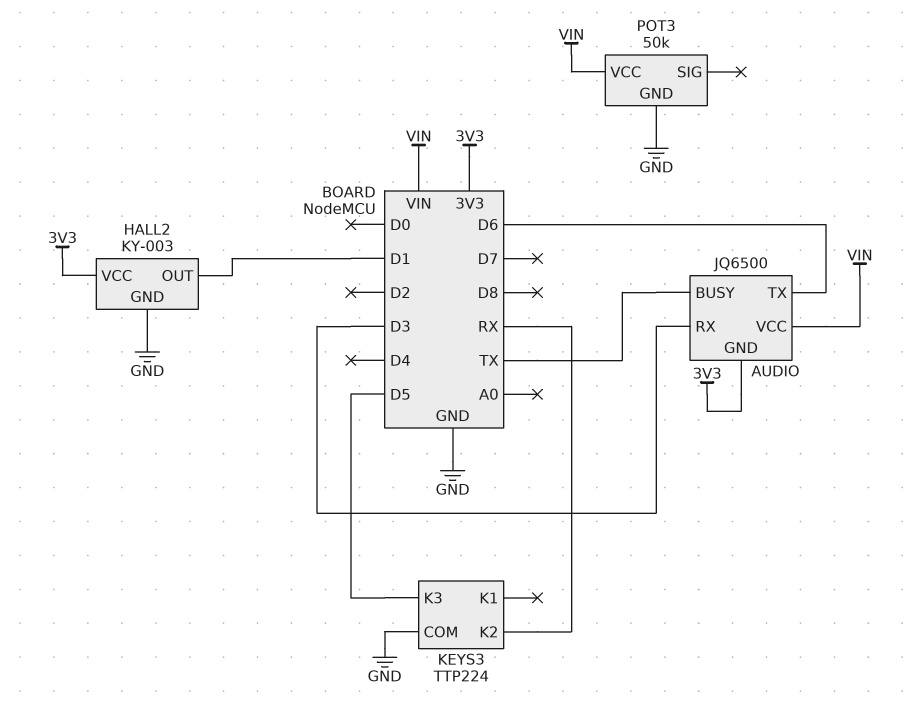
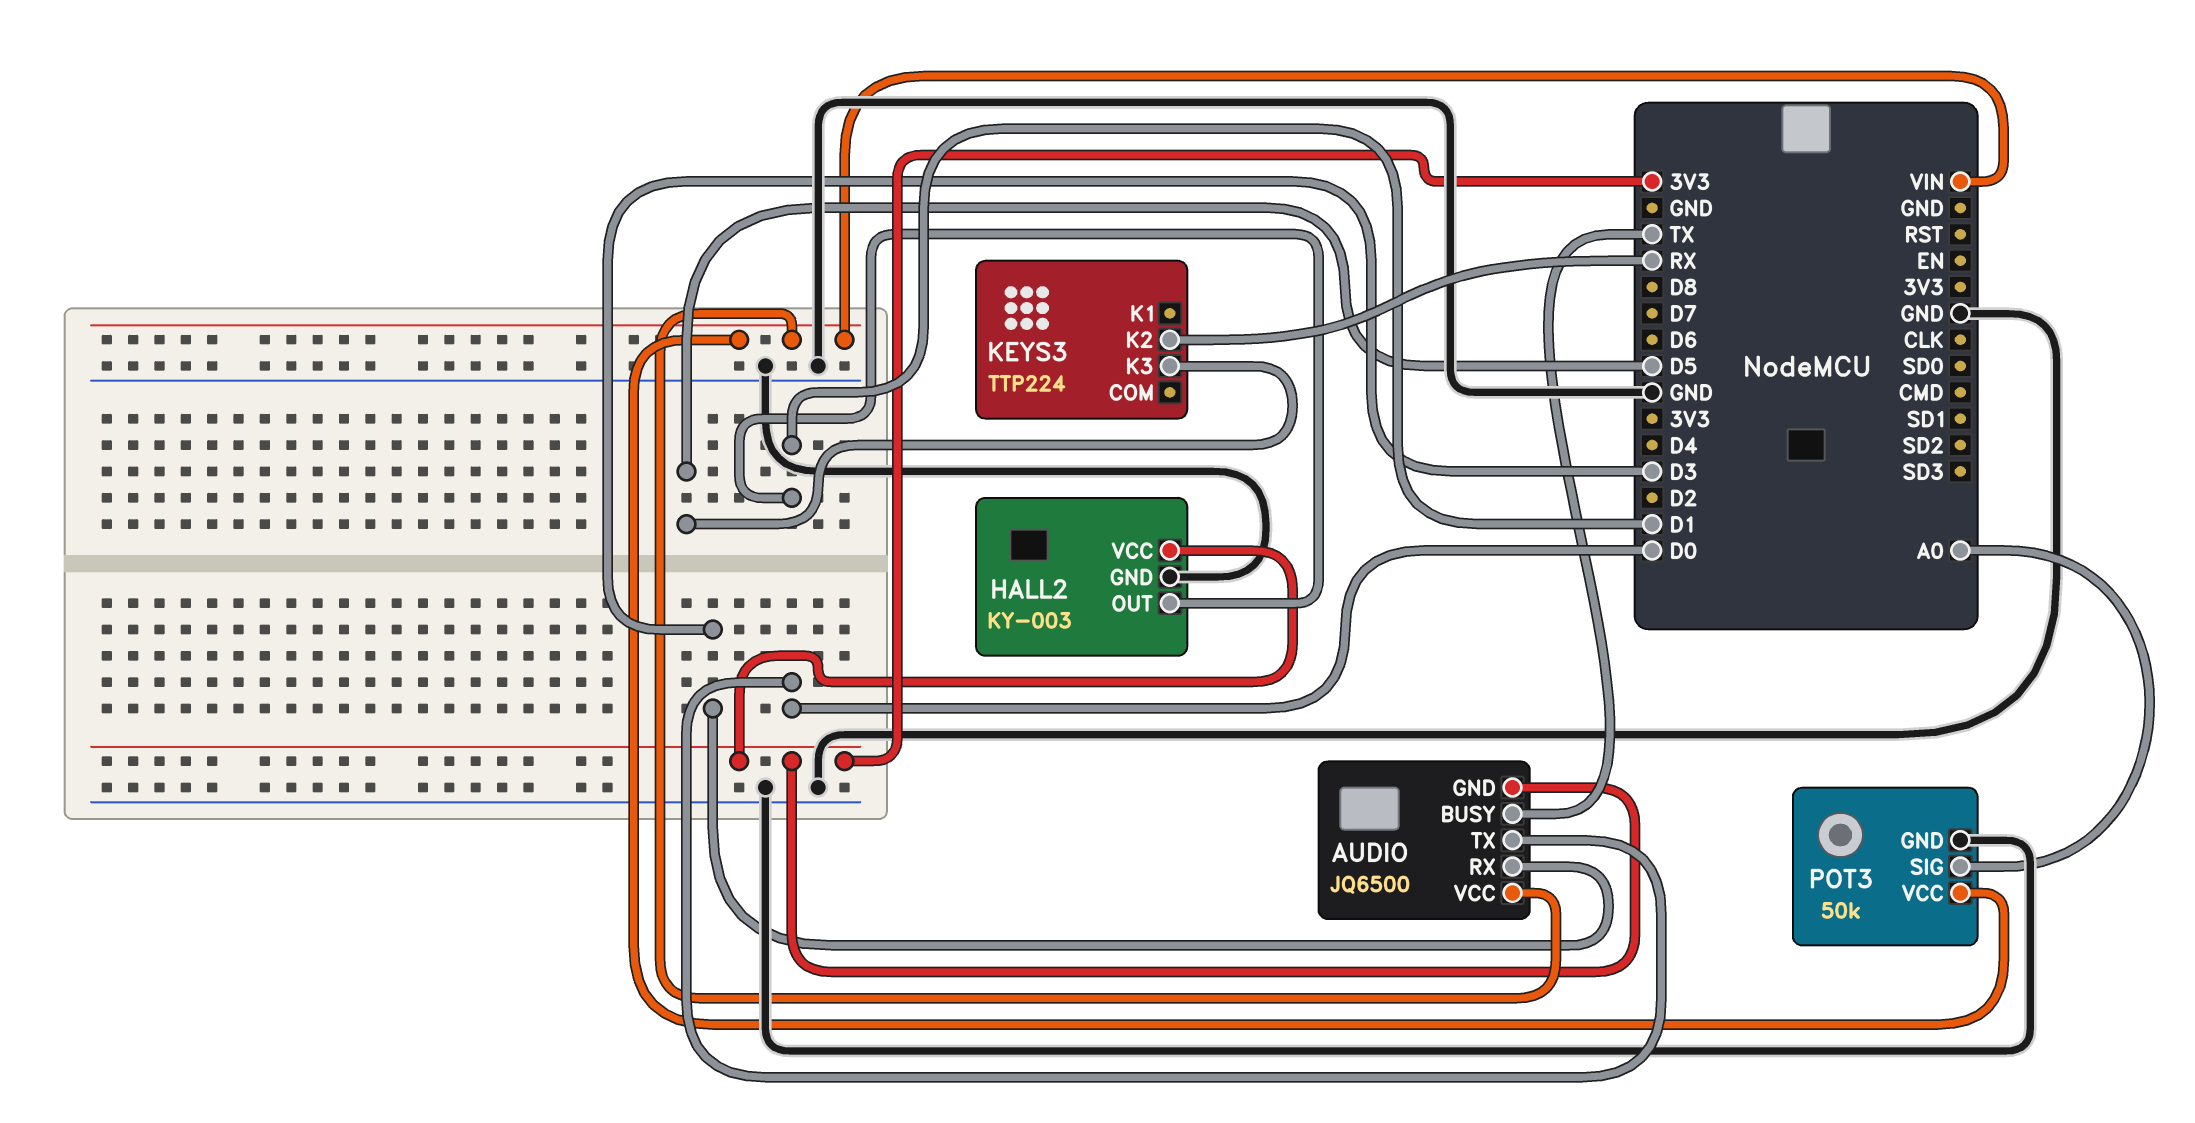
AUDIO pin TX: D6 -> D0
KEYS3 pin COM: GND -> none
POT3 pin SIG: none -> A0

